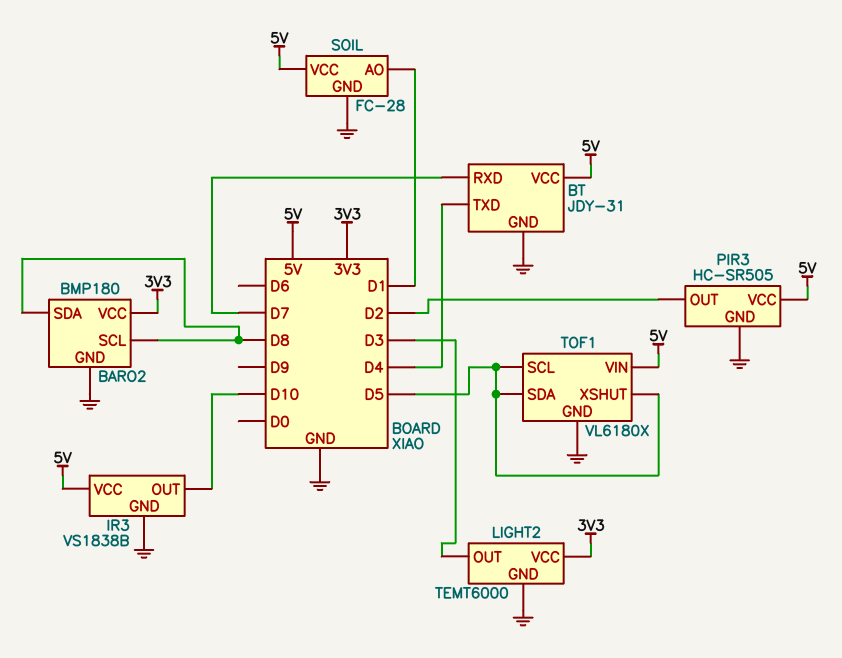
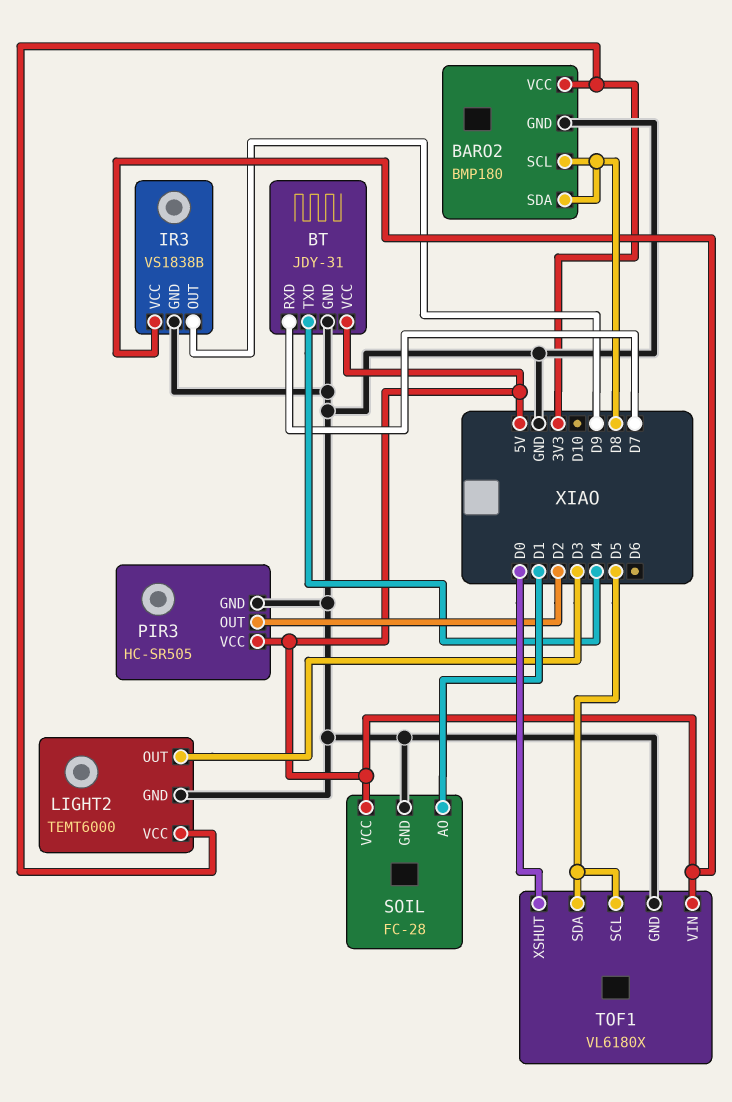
IR3 pin OUT: D10 -> D9
TOF1 pin XSHUT: D5 -> D0

